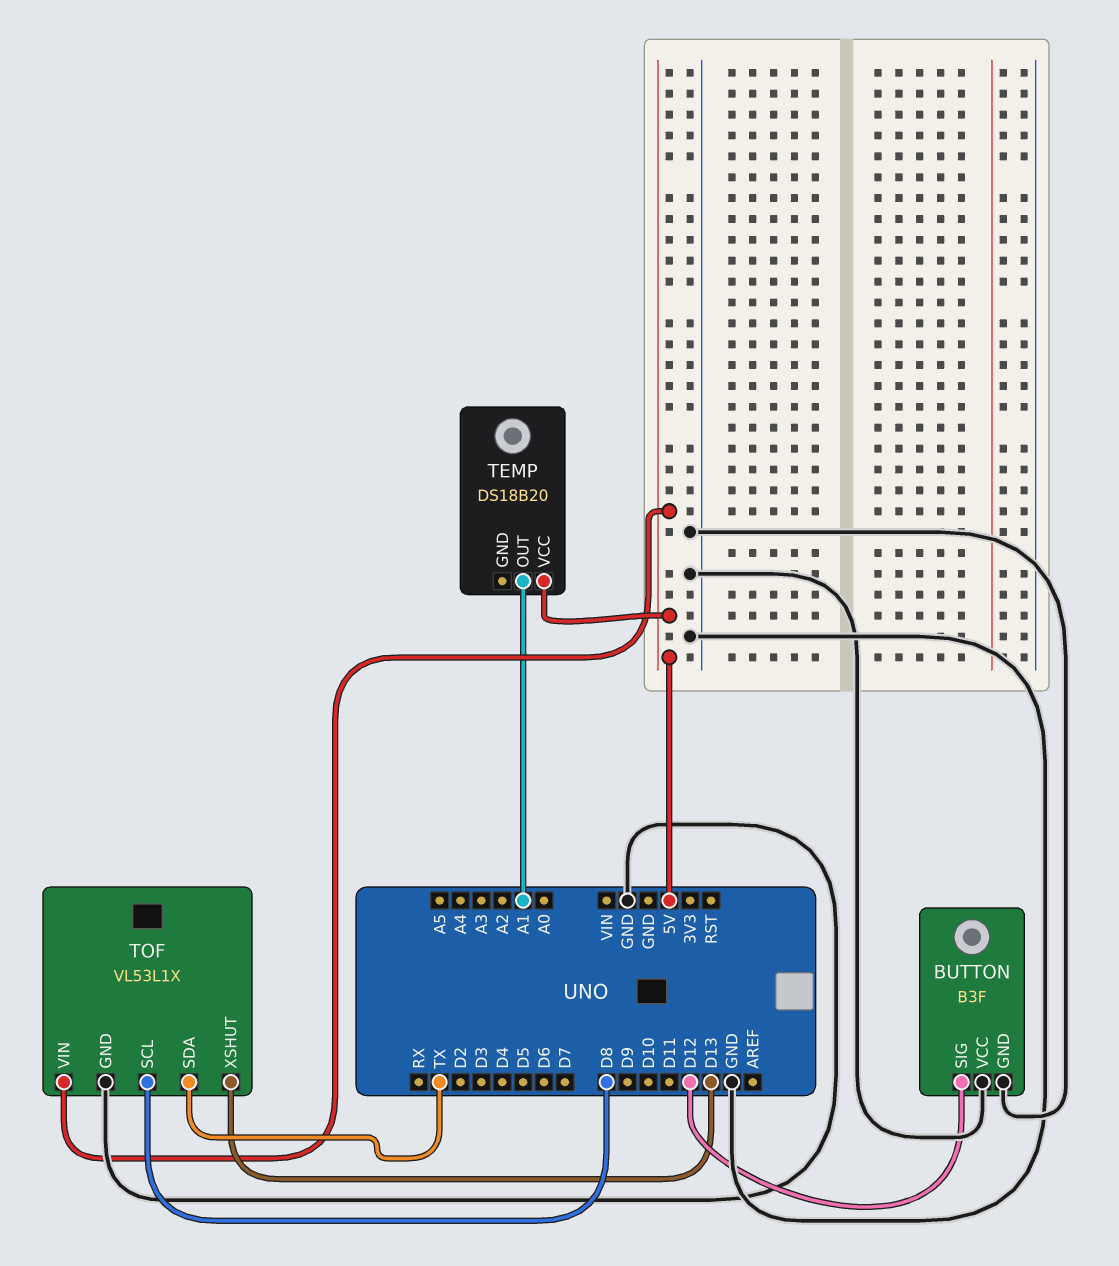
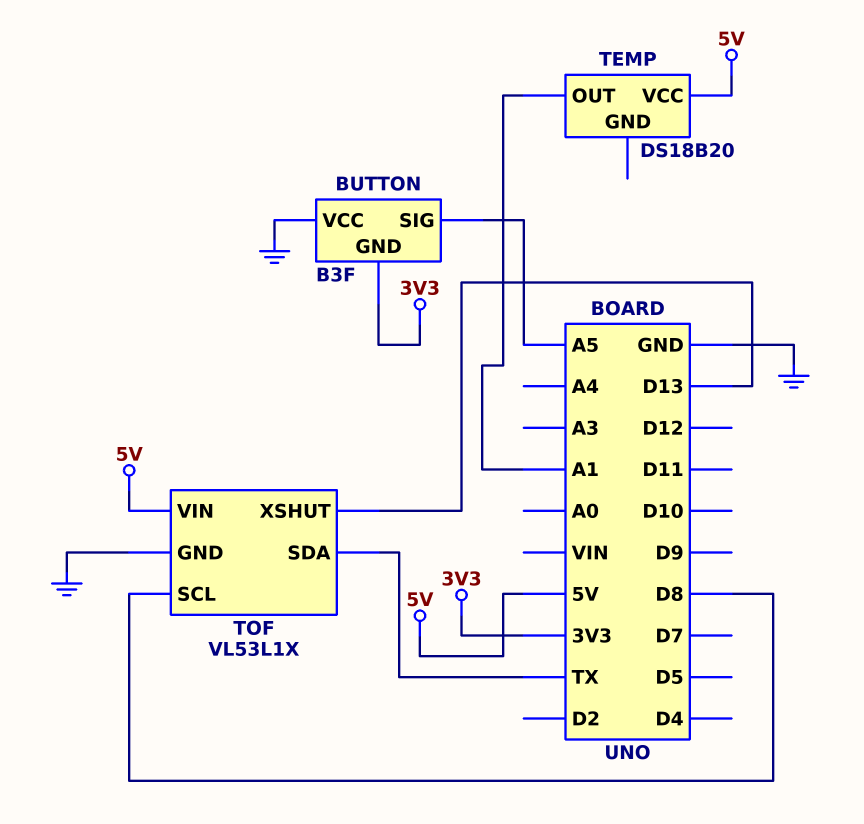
BUTTON pin GND: GND -> 3V3
BUTTON pin SIG: D12 -> A5

